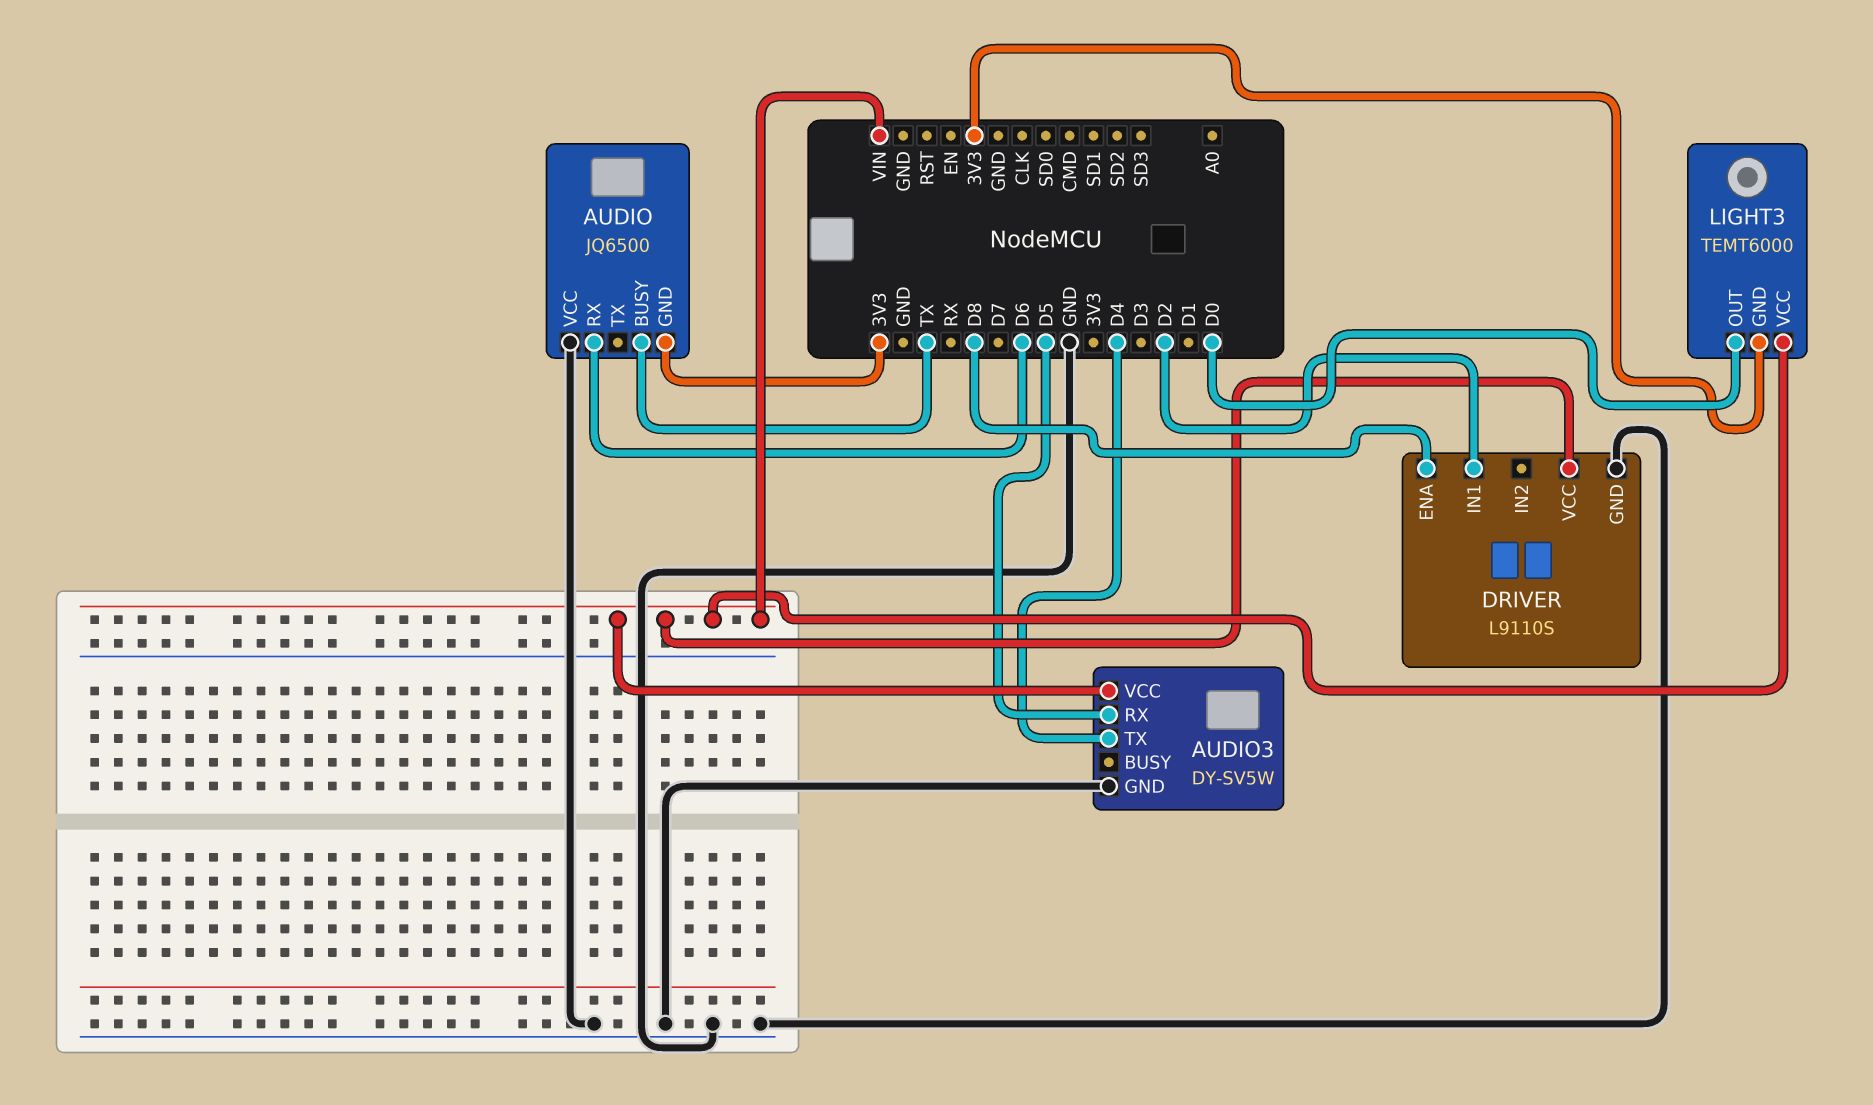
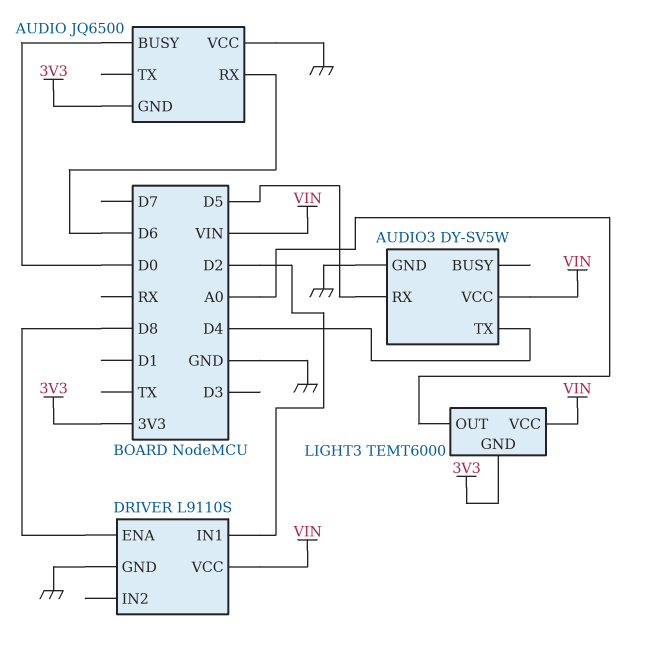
AUDIO pin BUSY: TX -> D0
LIGHT3 pin OUT: D0 -> A0

